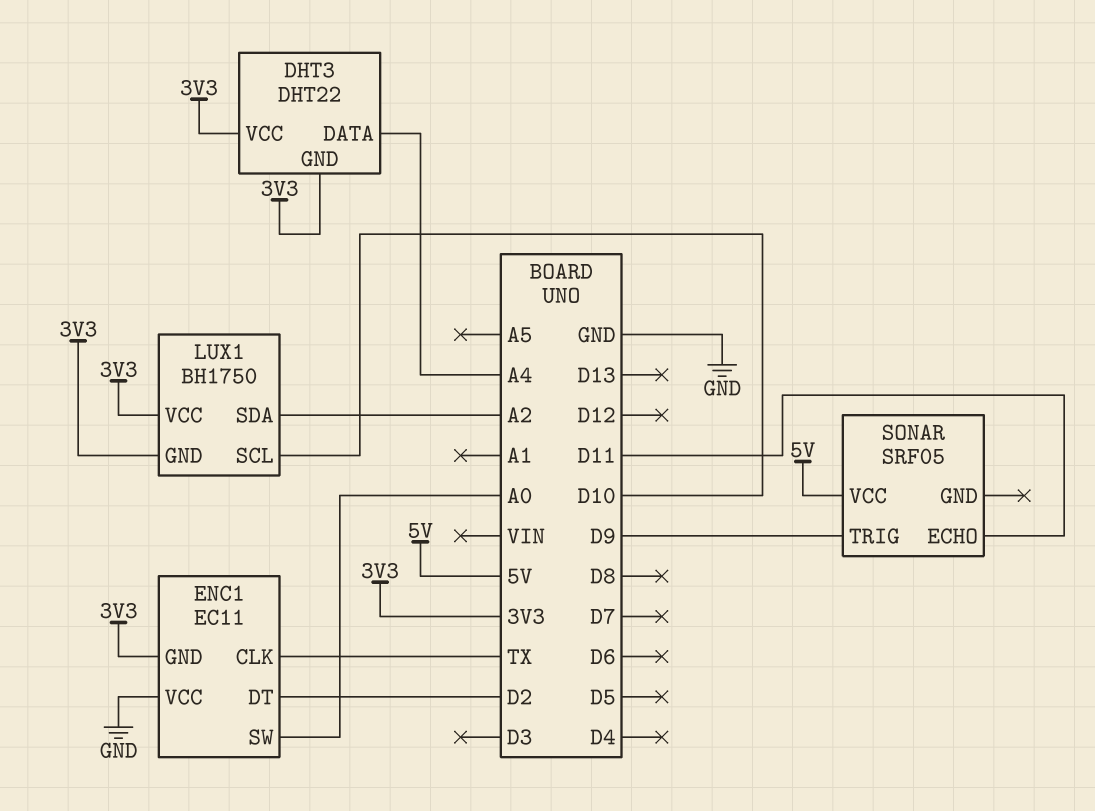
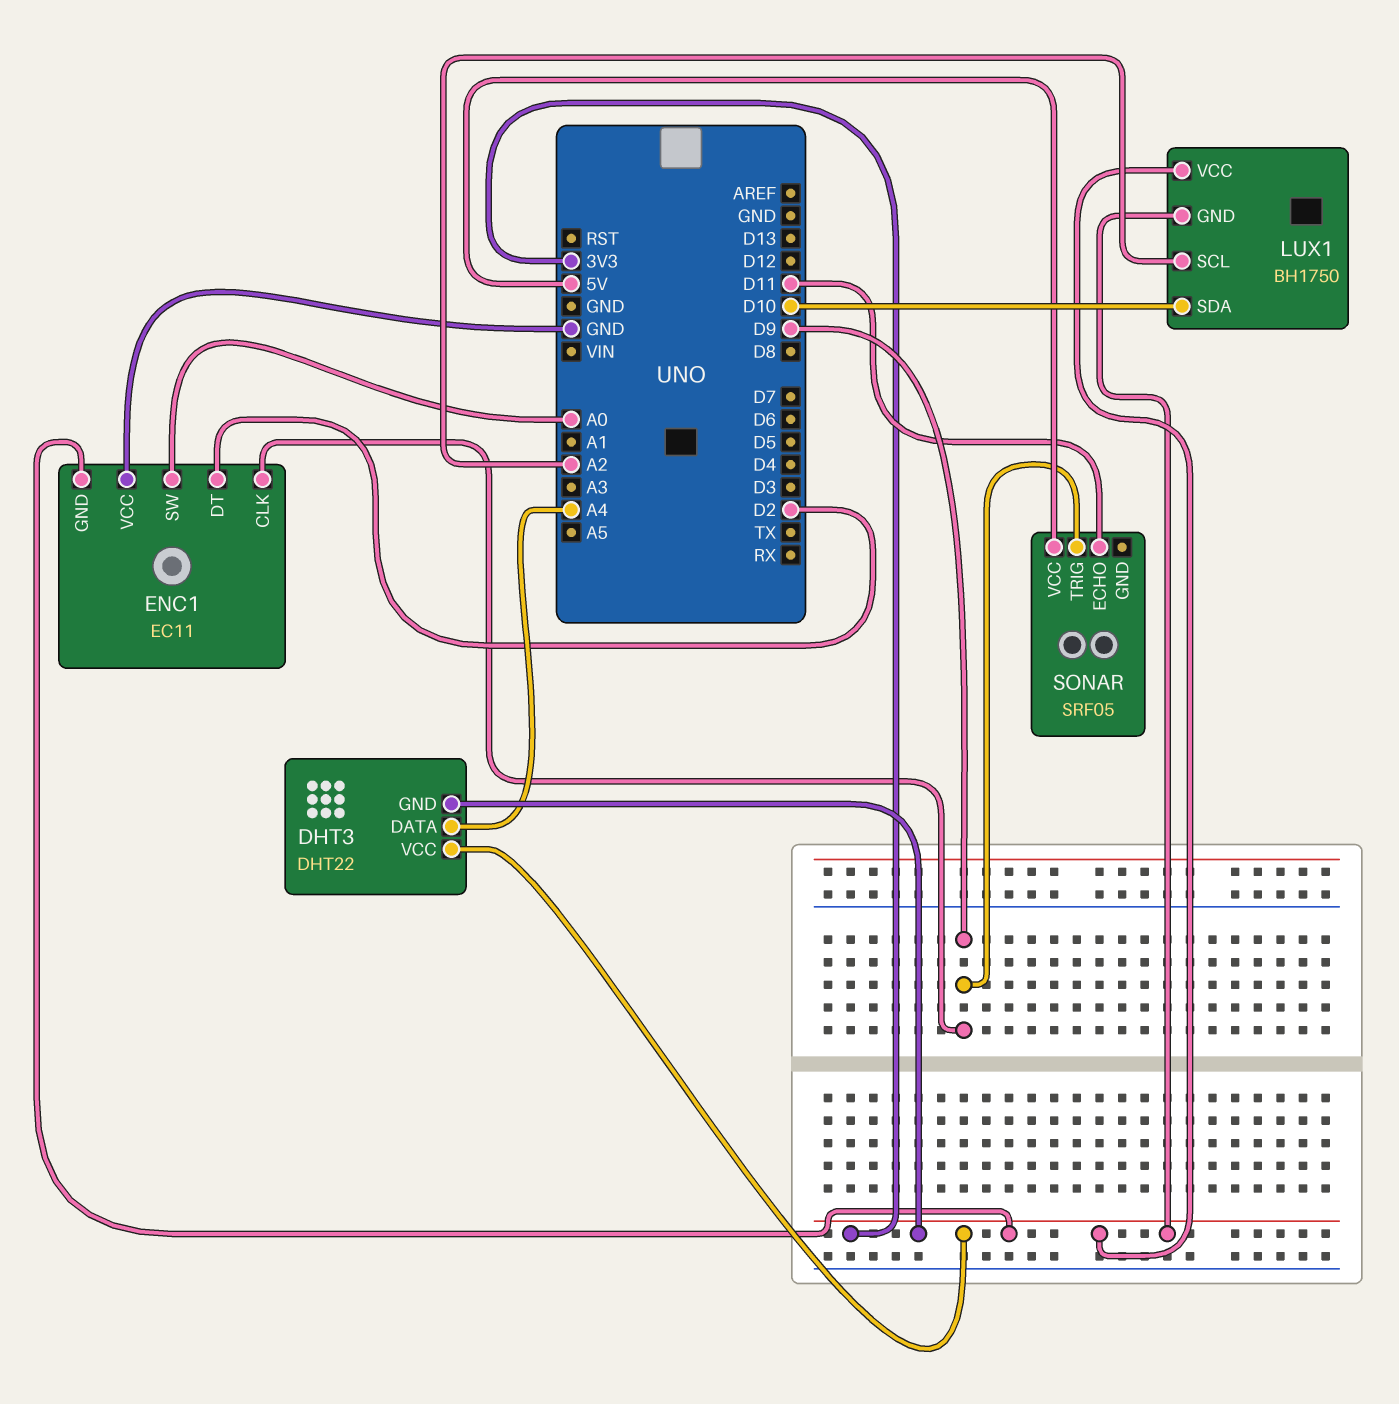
ENC1 pin CLK: TX -> D9
LUX1 pin SCL: D10 -> A2
LUX1 pin SDA: A2 -> D10

